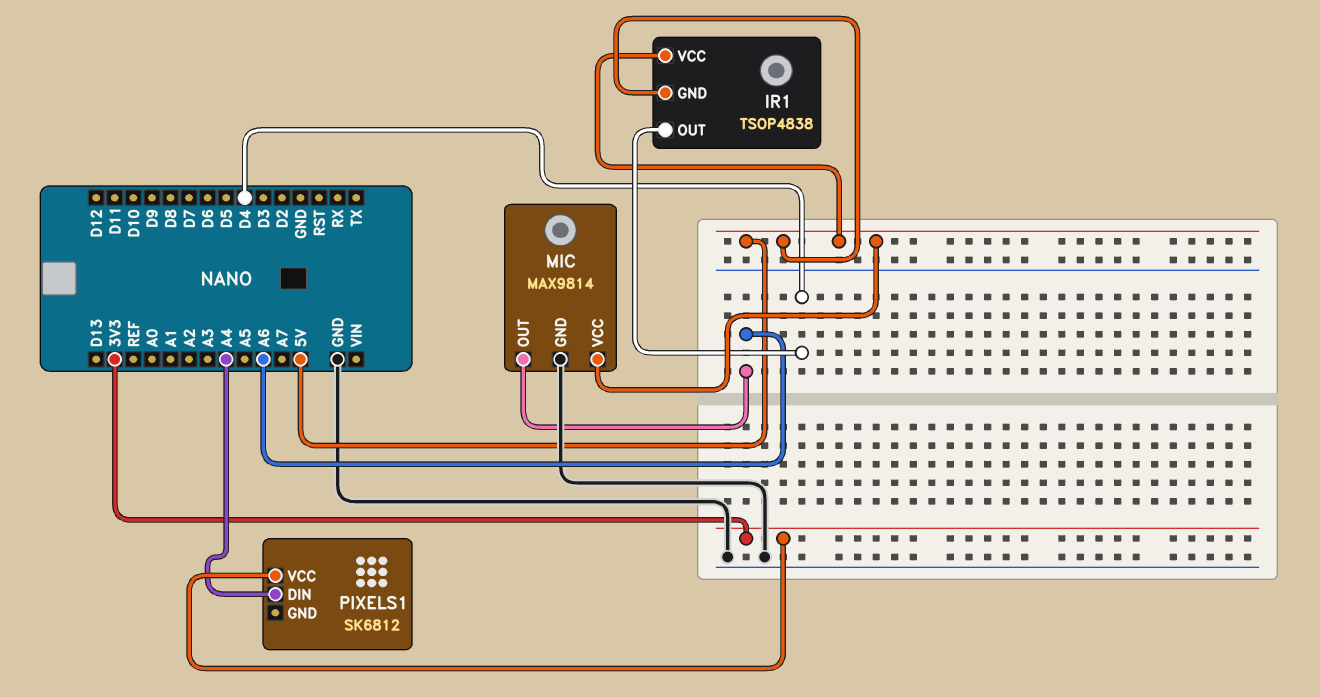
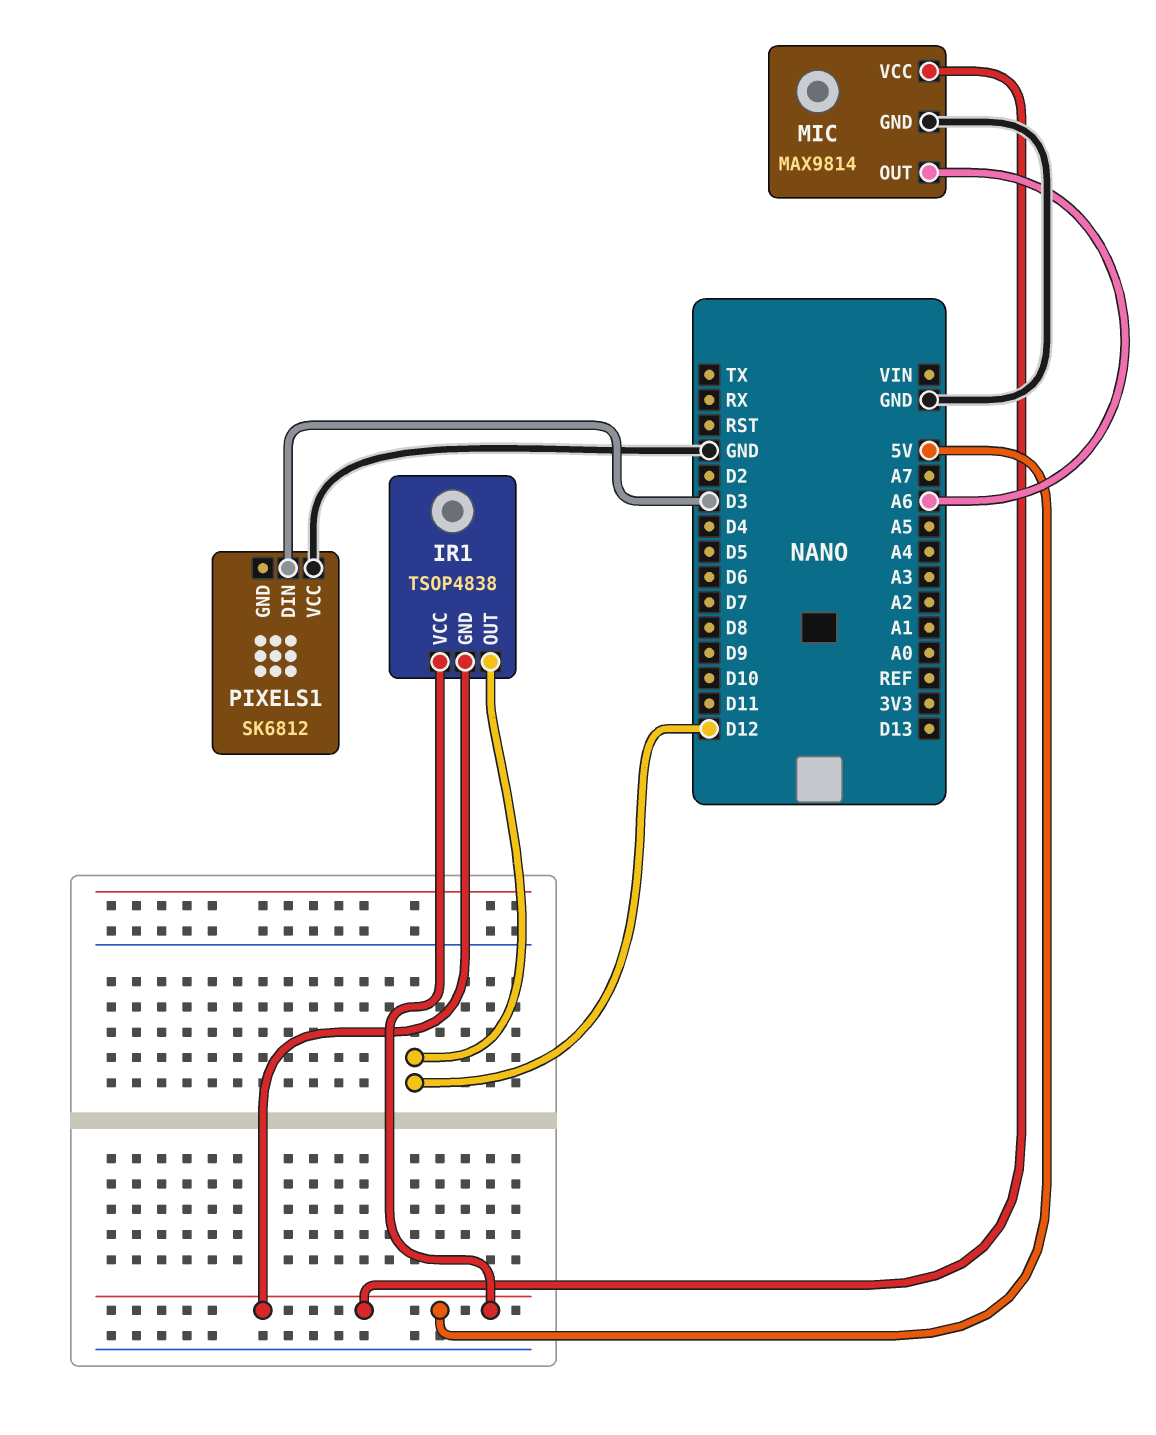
IR1 pin OUT: D4 -> D12
PIXELS1 pin DIN: A4 -> D3
PIXELS1 pin VCC: 3V3 -> GND

